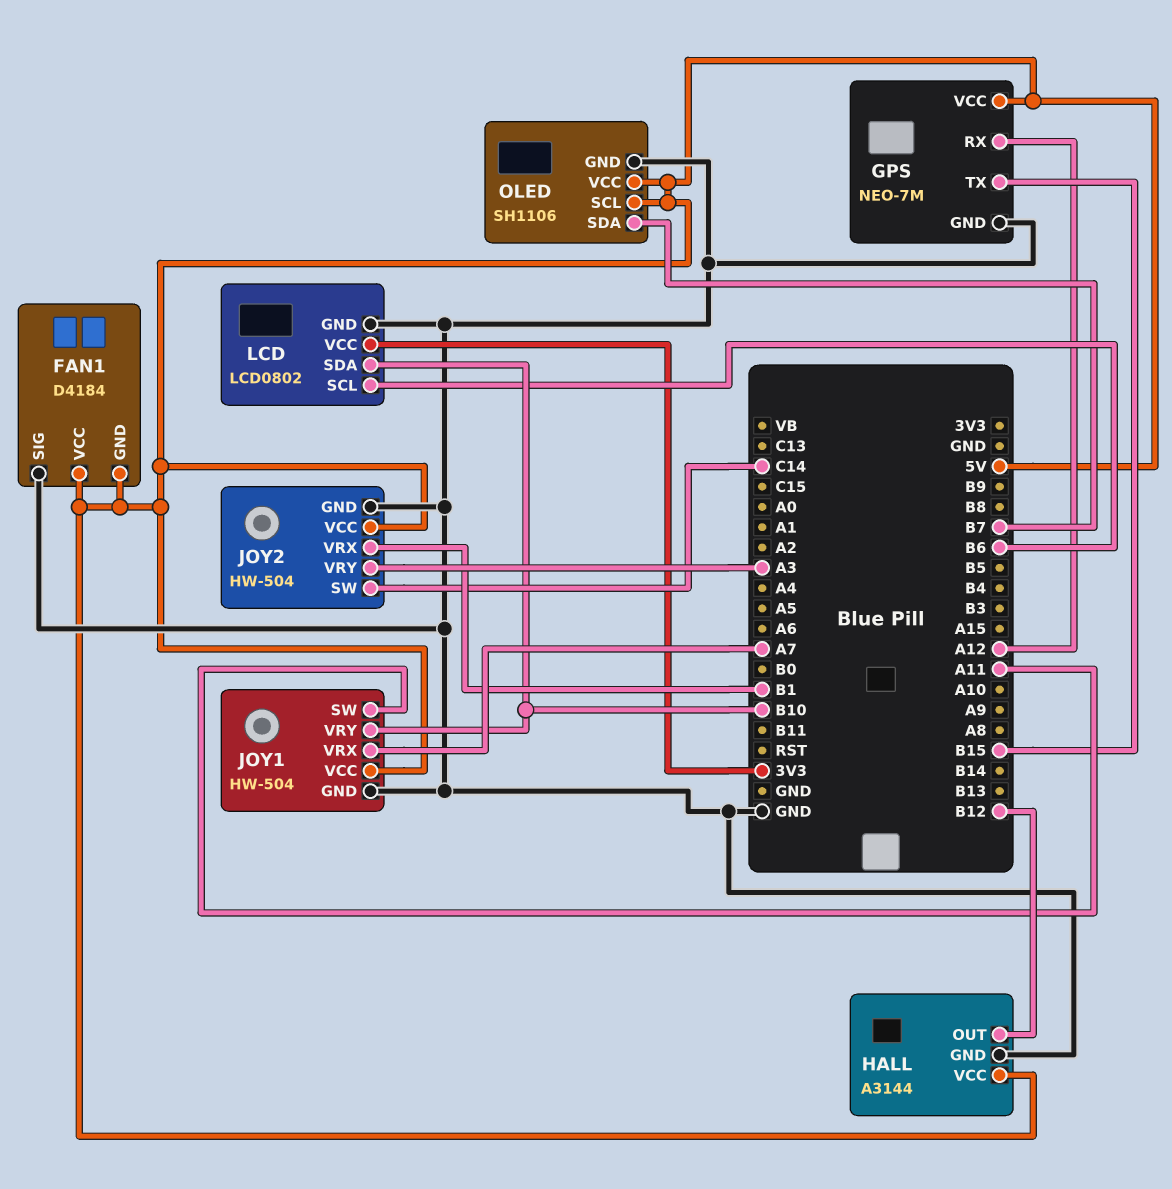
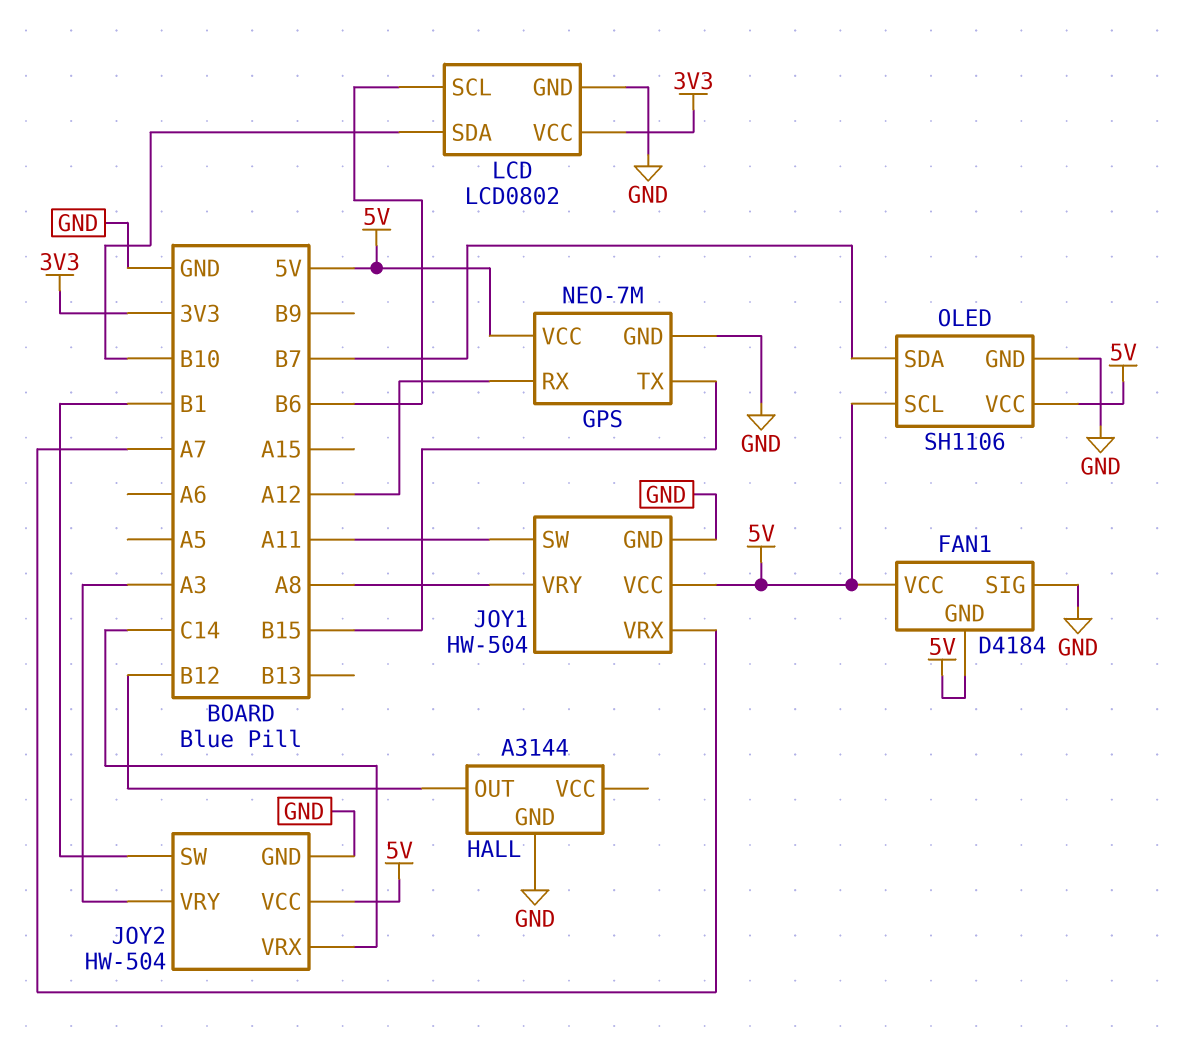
HALL pin VCC: 5V -> none
JOY1 pin VRY: B10 -> A8
JOY2 pin SW: C14 -> B1
JOY2 pin VRX: B1 -> C14

